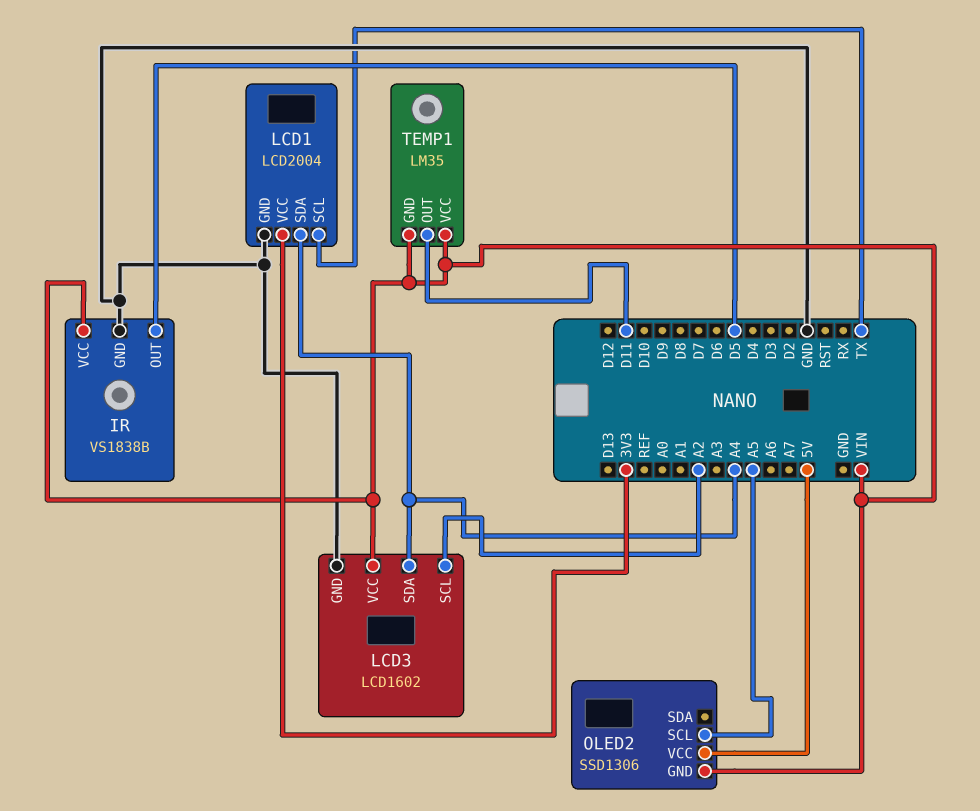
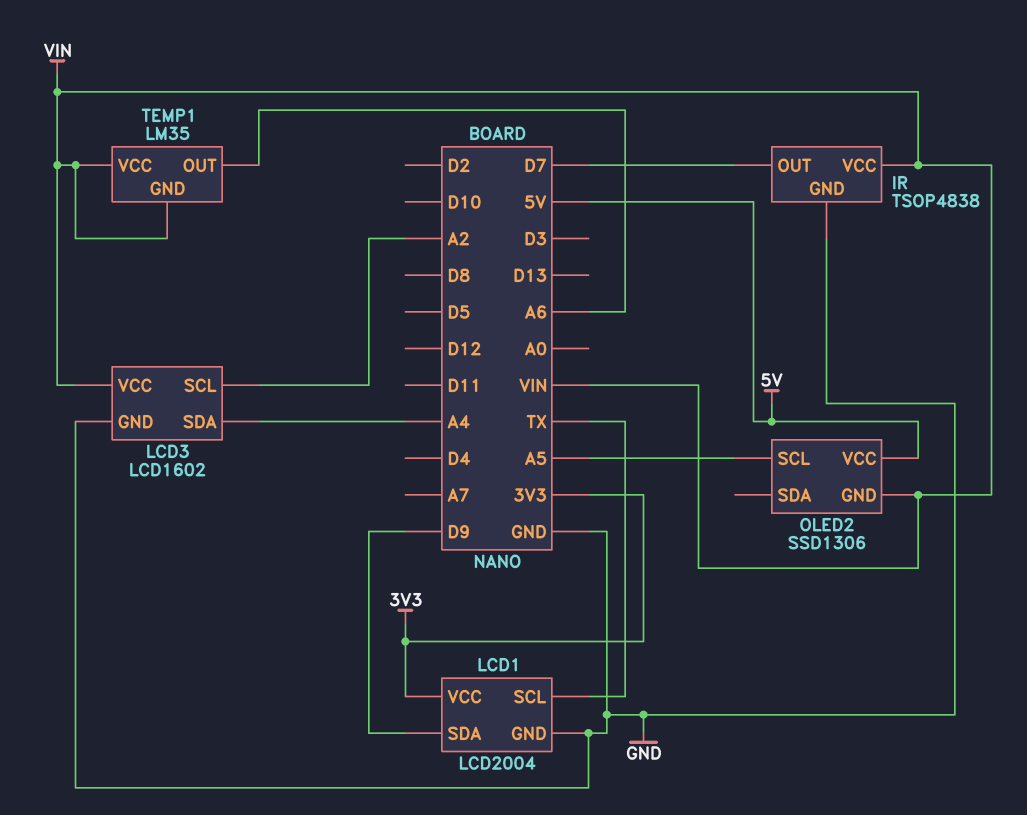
IR: VS1838B -> TSOP4838
IR pin OUT: D5 -> D7
LCD1 pin SDA: A4 -> D9
TEMP1 pin OUT: D11 -> A6

